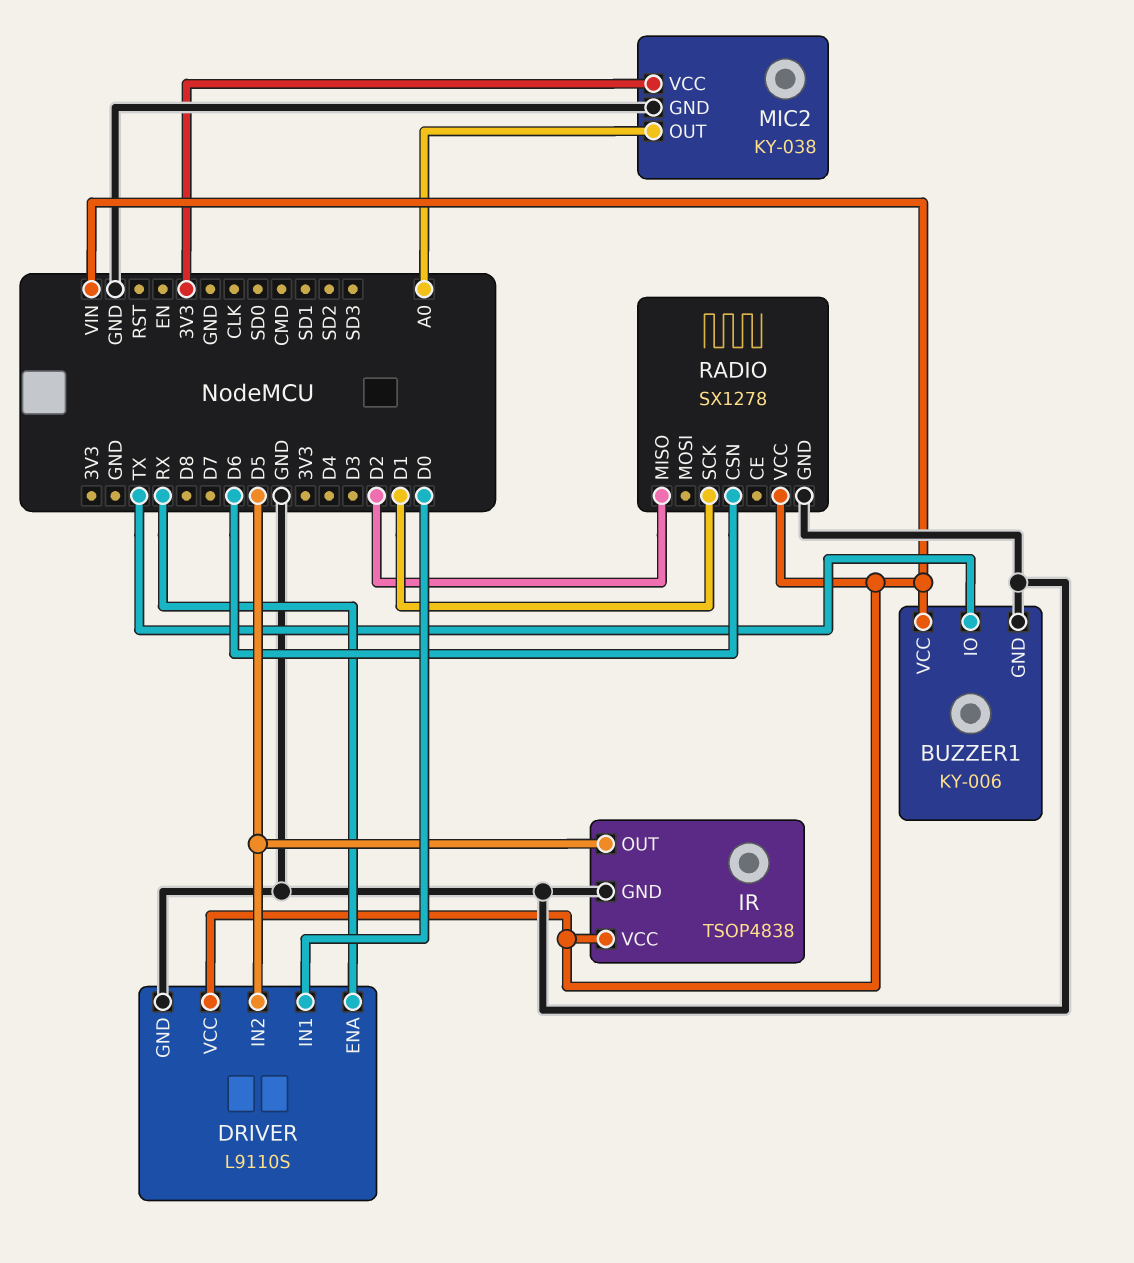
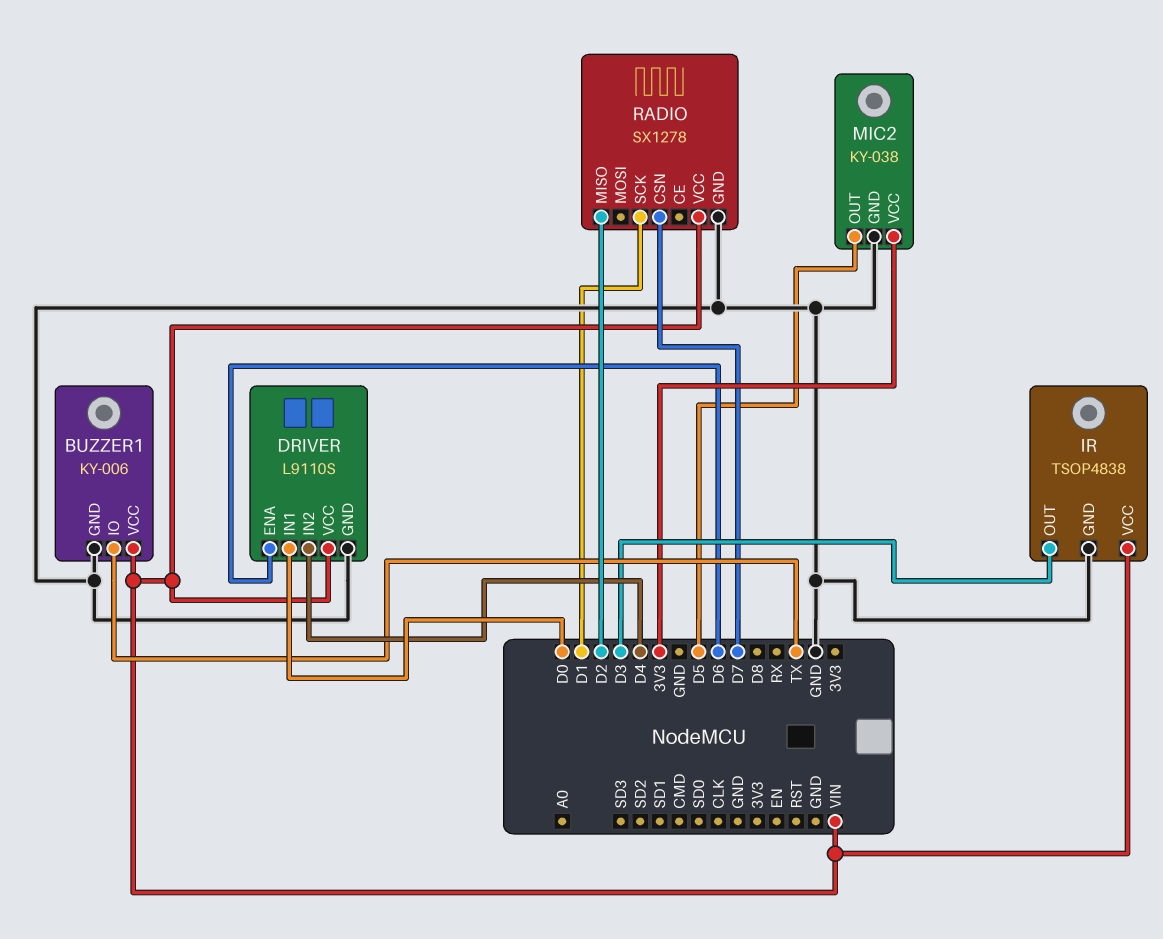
DRIVER pin ENA: RX -> D6
DRIVER pin IN2: D5 -> D4
IR pin OUT: D5 -> D3
MIC2 pin OUT: A0 -> D5
RADIO pin CSN: D6 -> D7

